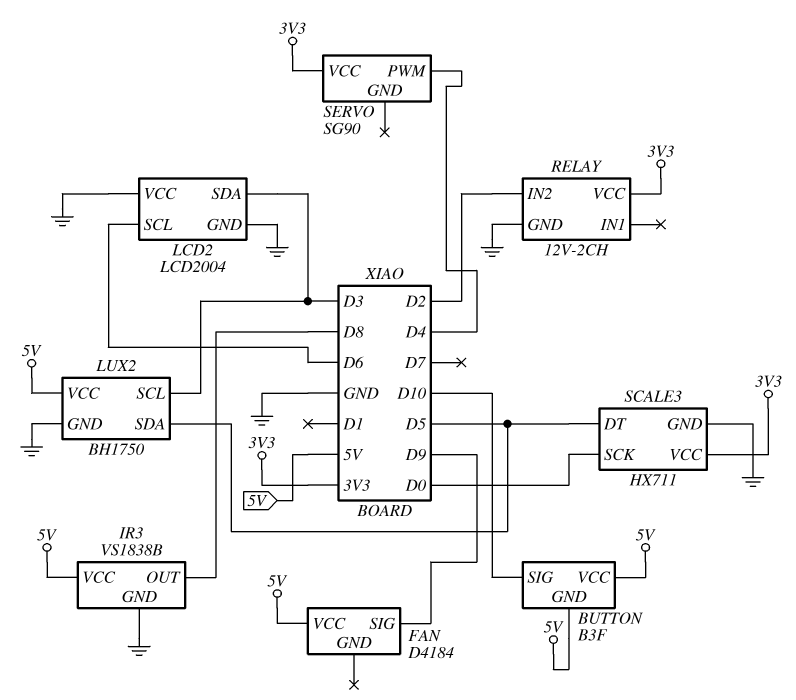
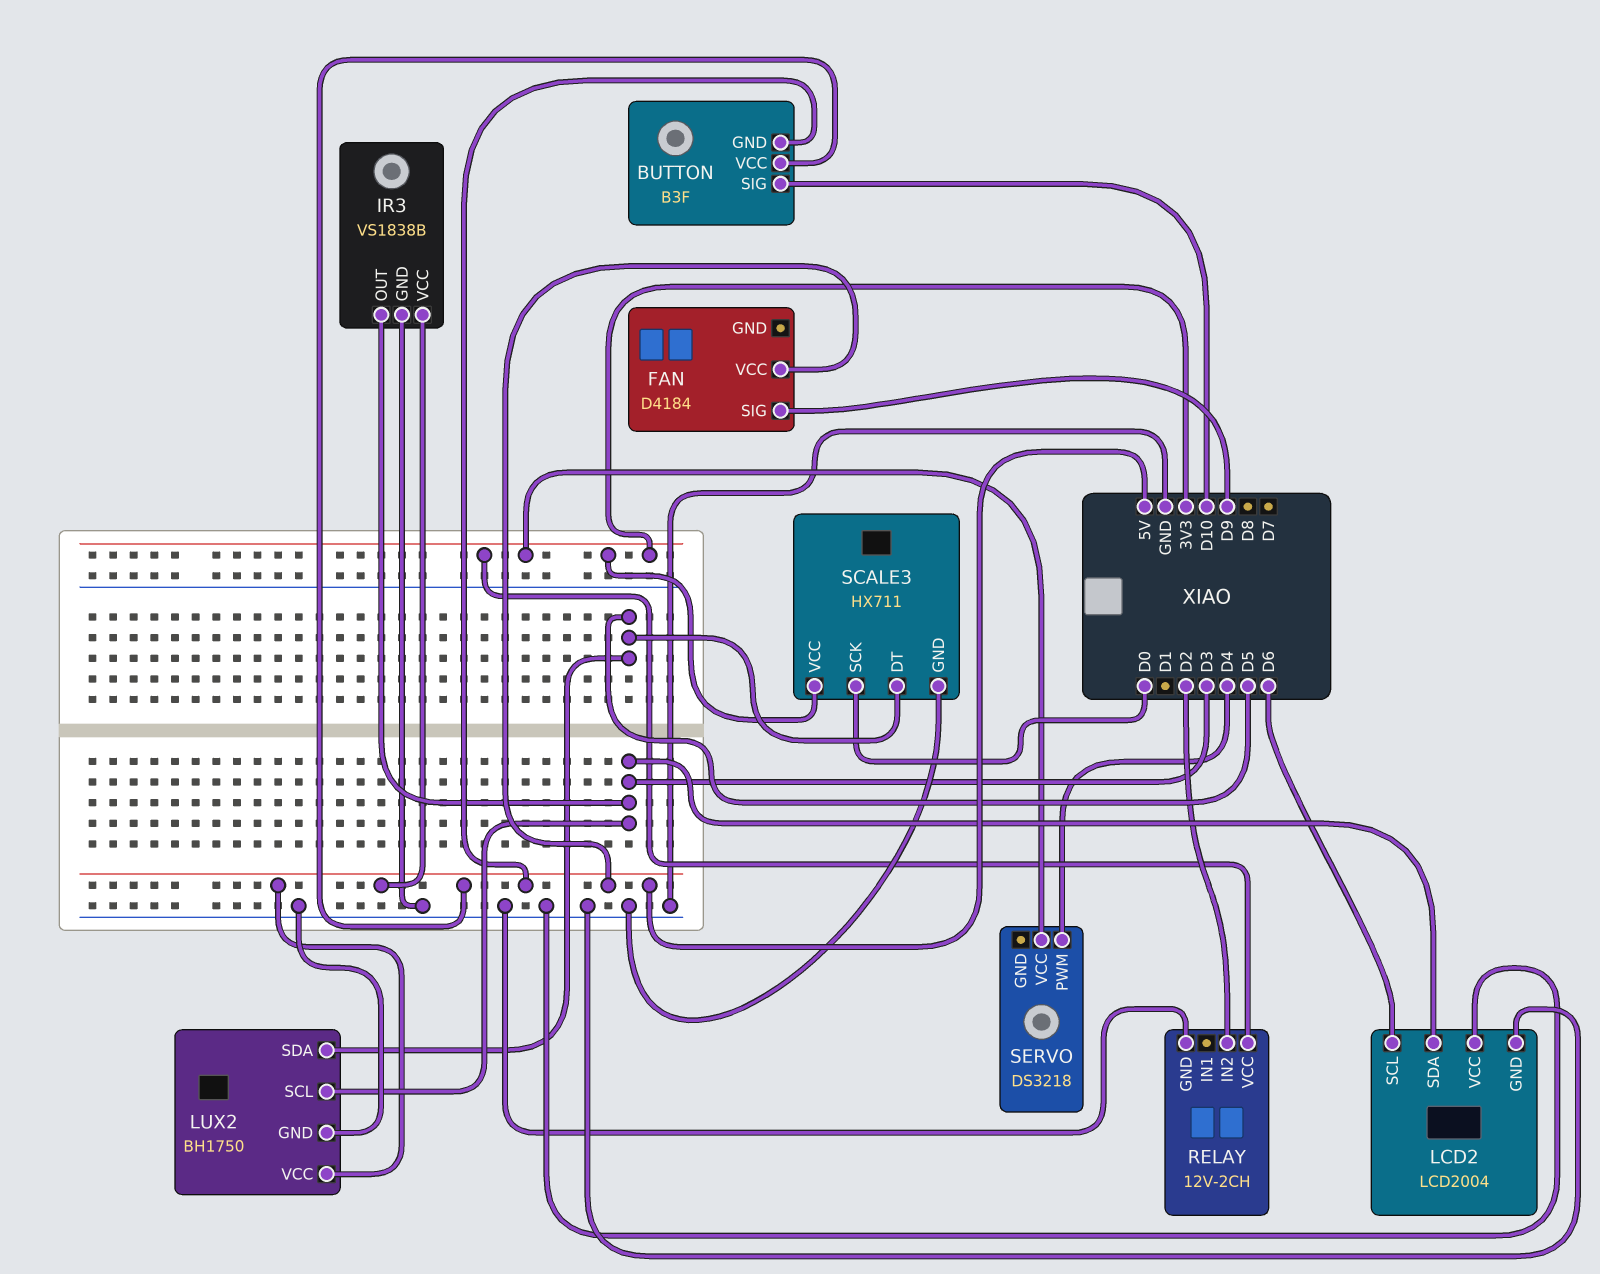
IR3 pin OUT: D8 -> D3
SERVO: SG90 -> DS3218

